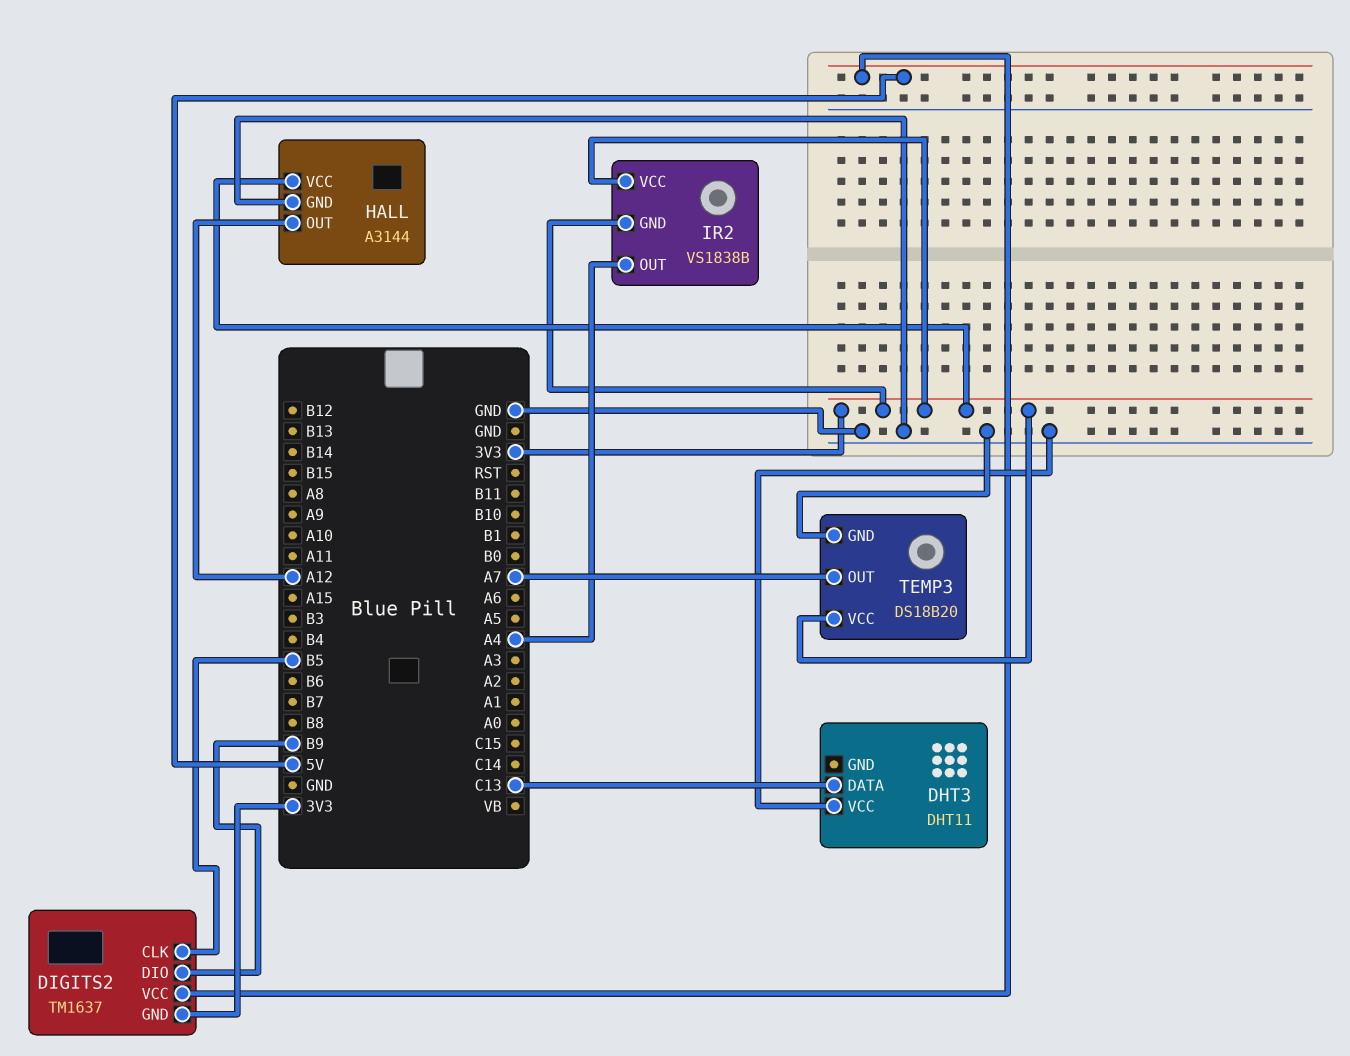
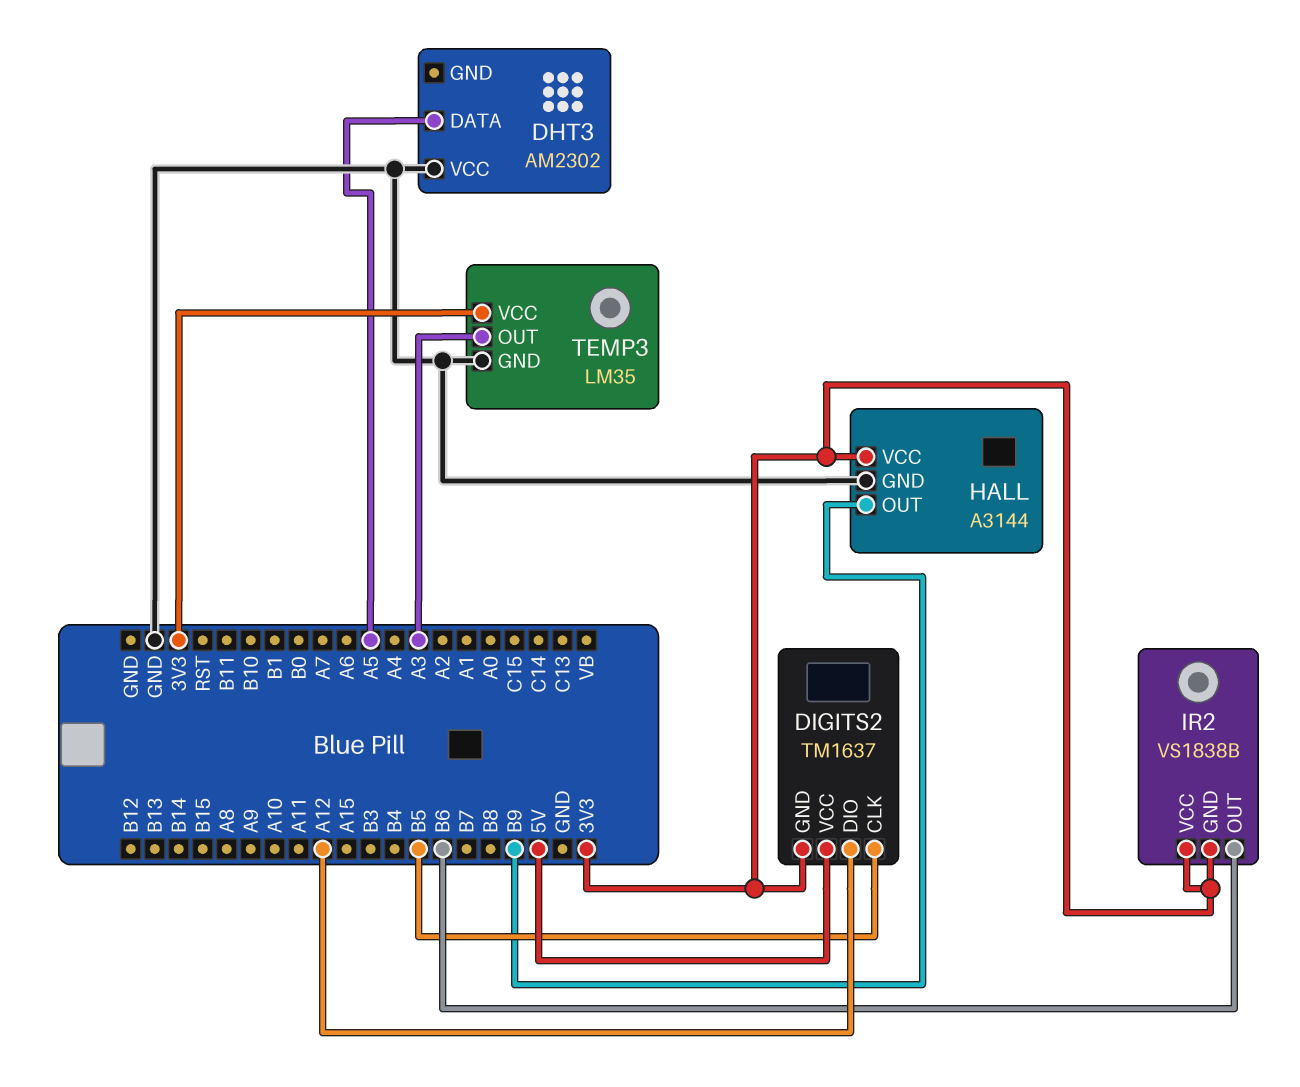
DHT3: DHT11 -> AM2302
DHT3 pin DATA: C13 -> A5
DIGITS2 pin DIO: B9 -> A12
HALL pin OUT: A12 -> B9
IR2 pin OUT: A4 -> B6
TEMP3: DS18B20 -> LM35
TEMP3 pin OUT: A7 -> A3

